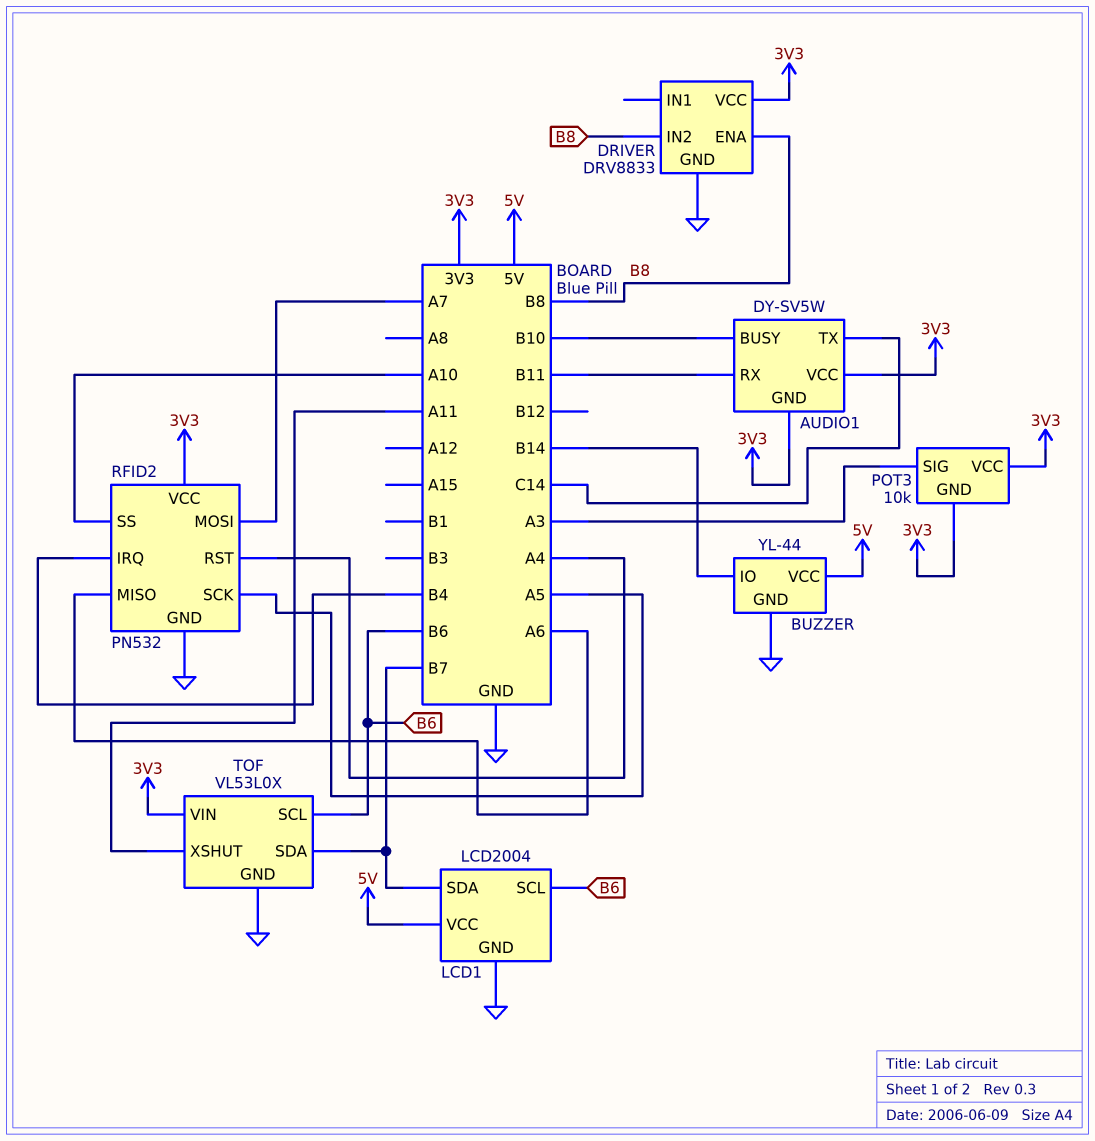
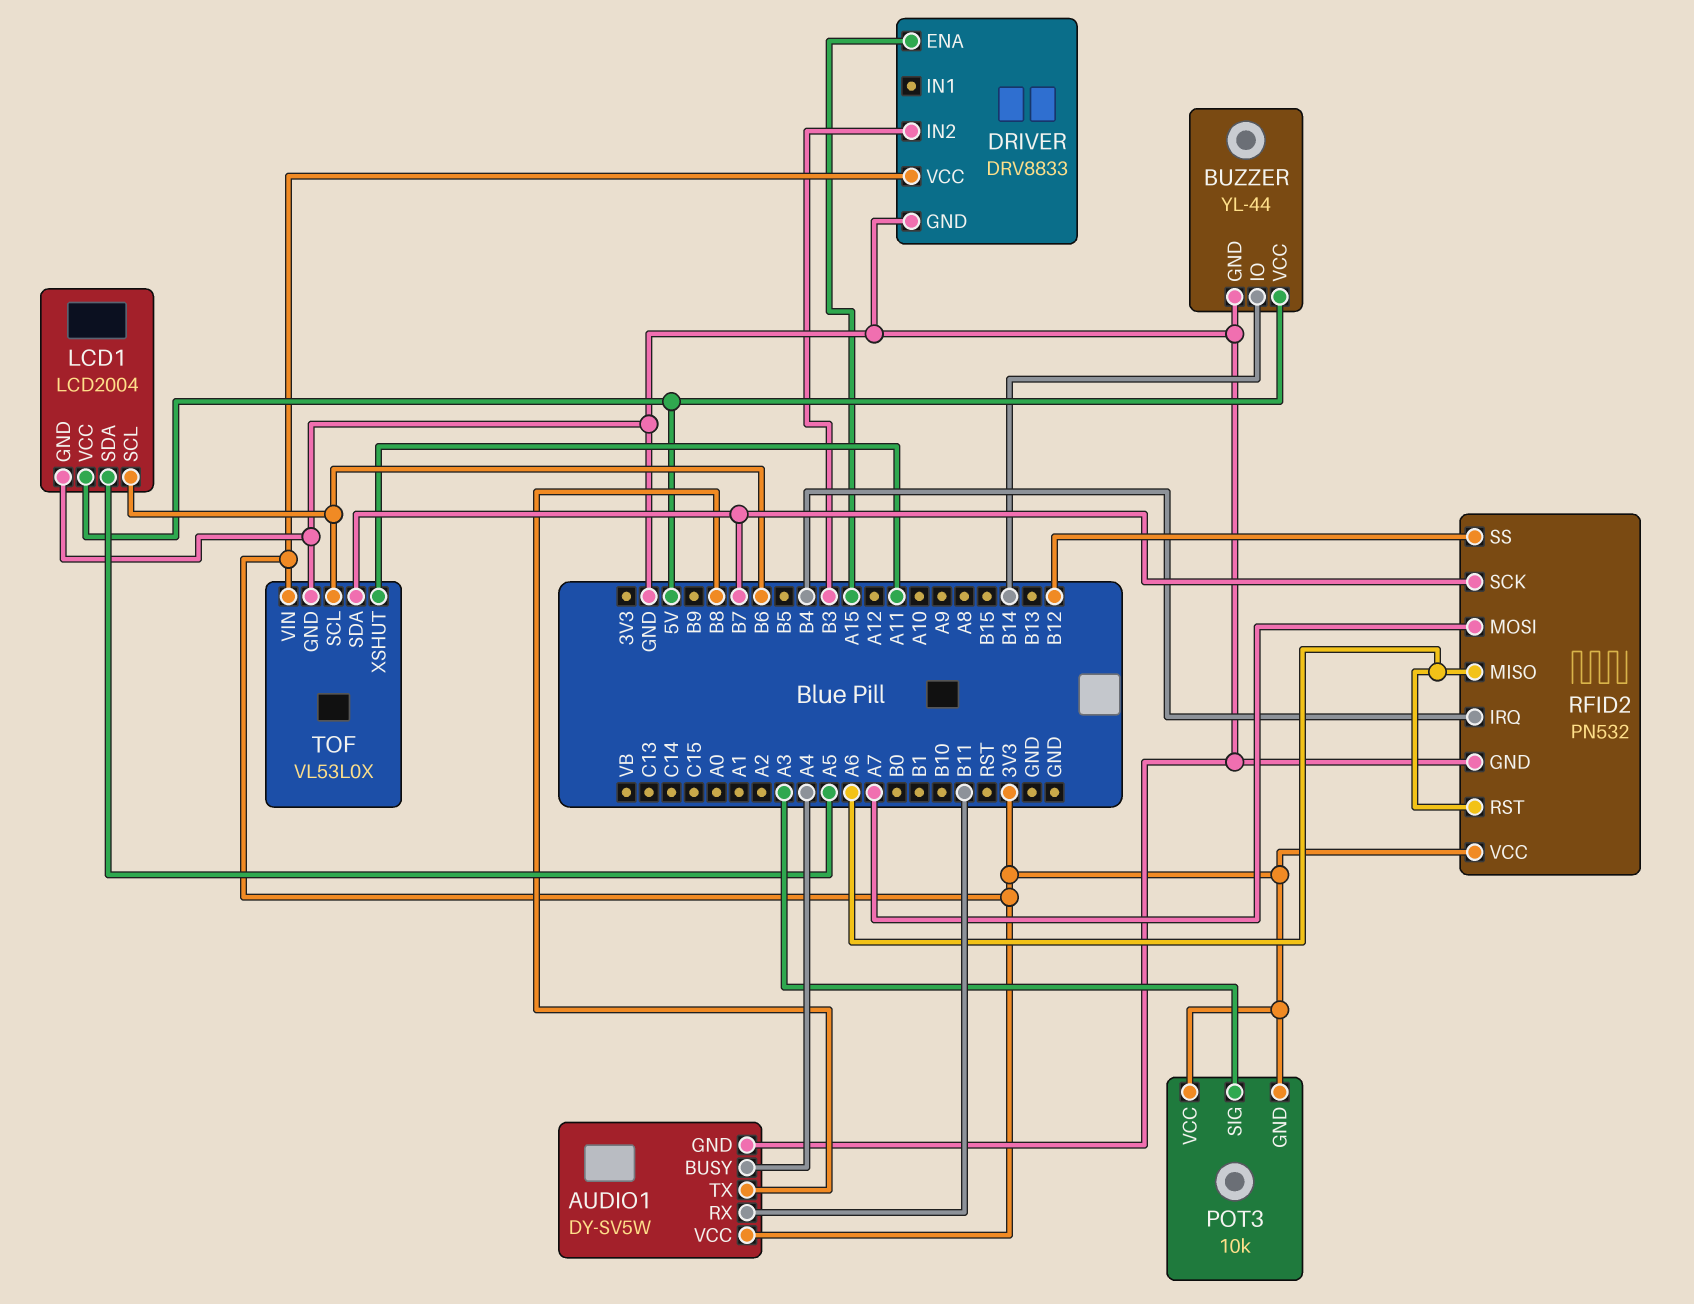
AUDIO1 pin BUSY: B10 -> A4
AUDIO1 pin GND: 3V3 -> GND
AUDIO1 pin TX: C14 -> B8
DRIVER pin ENA: B8 -> A15
DRIVER pin IN2: B8 -> B3
LCD1 pin SDA: B7 -> A5
RFID2 pin RST: A4 -> A6
RFID2 pin SCK: A5 -> B7
RFID2 pin SS: A10 -> B12

